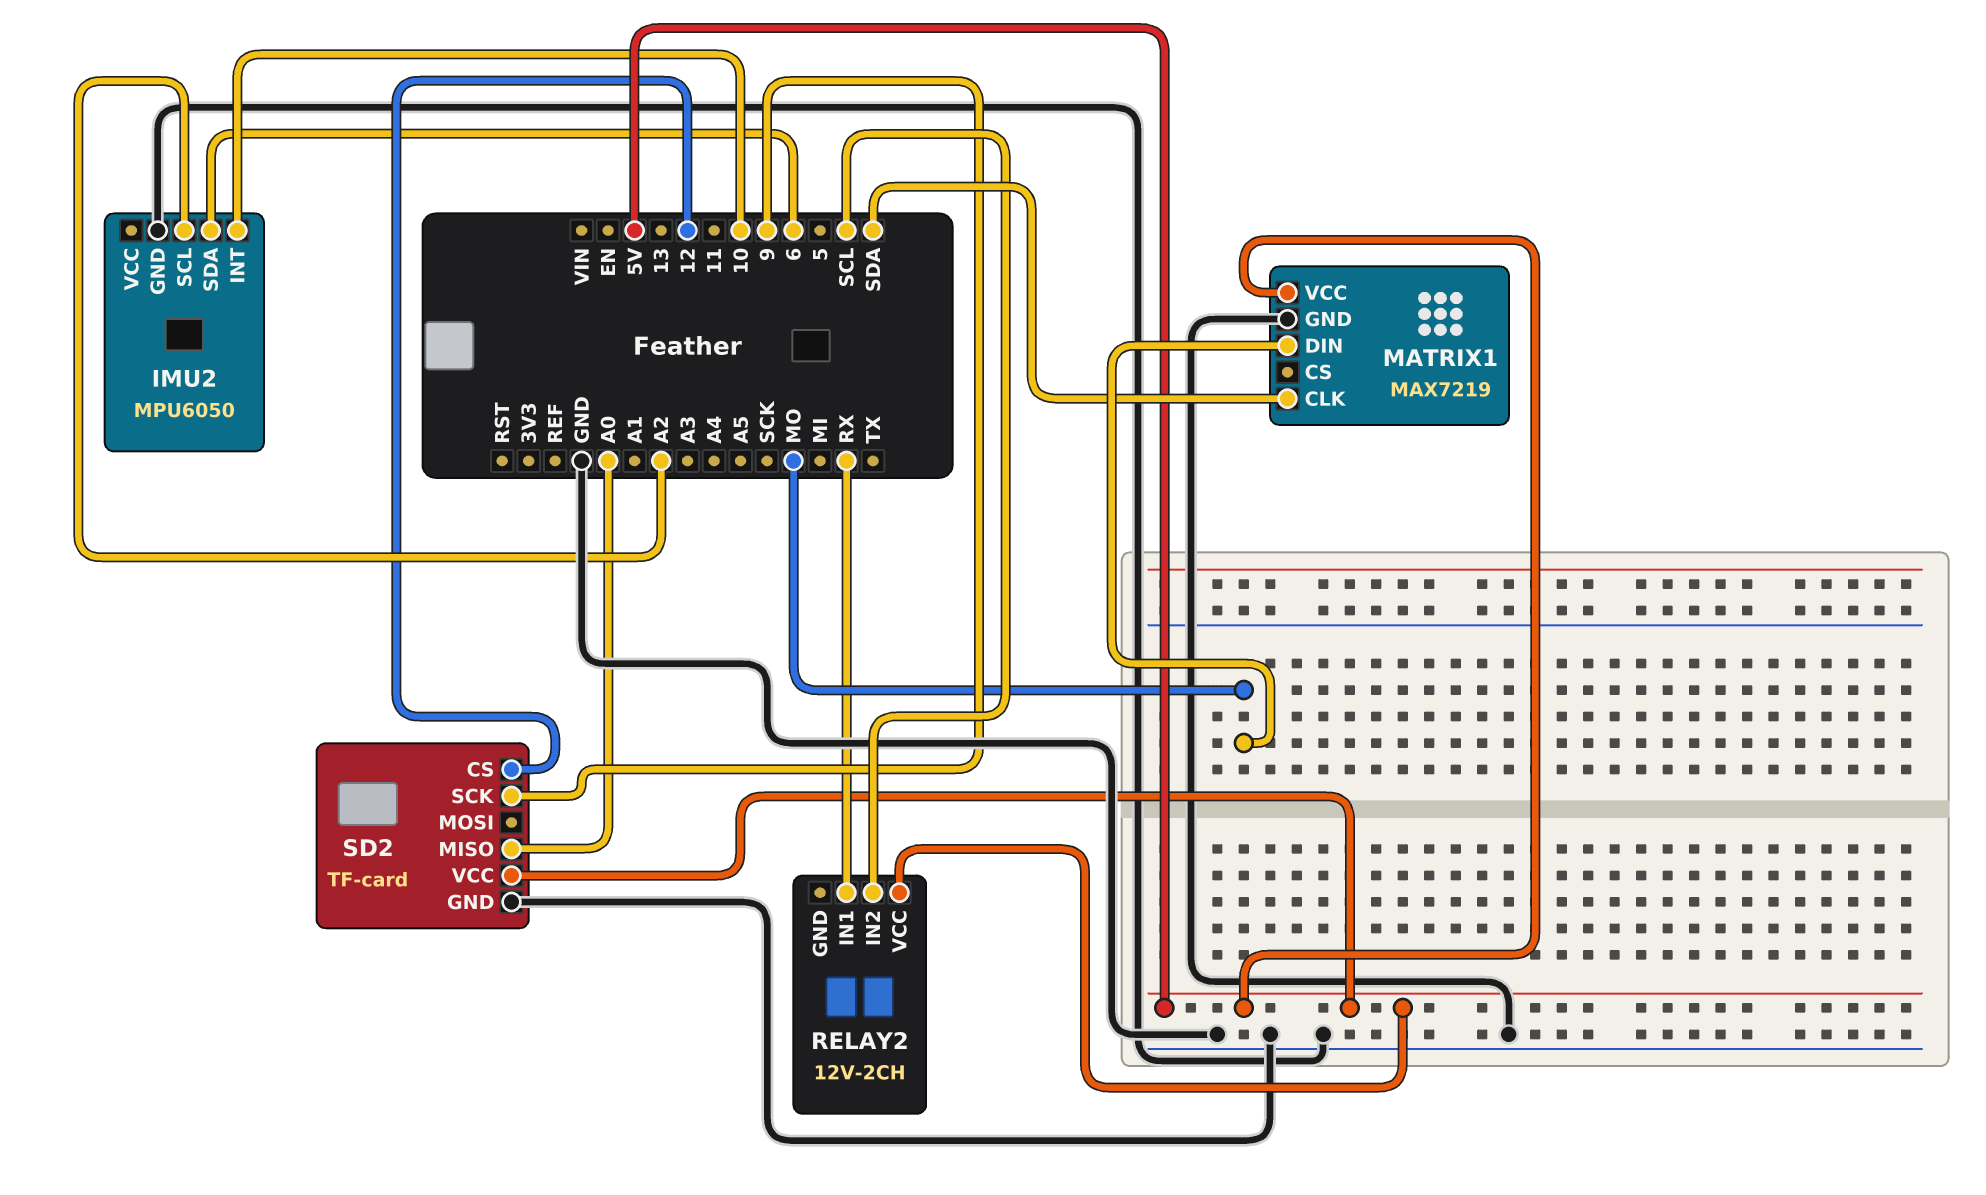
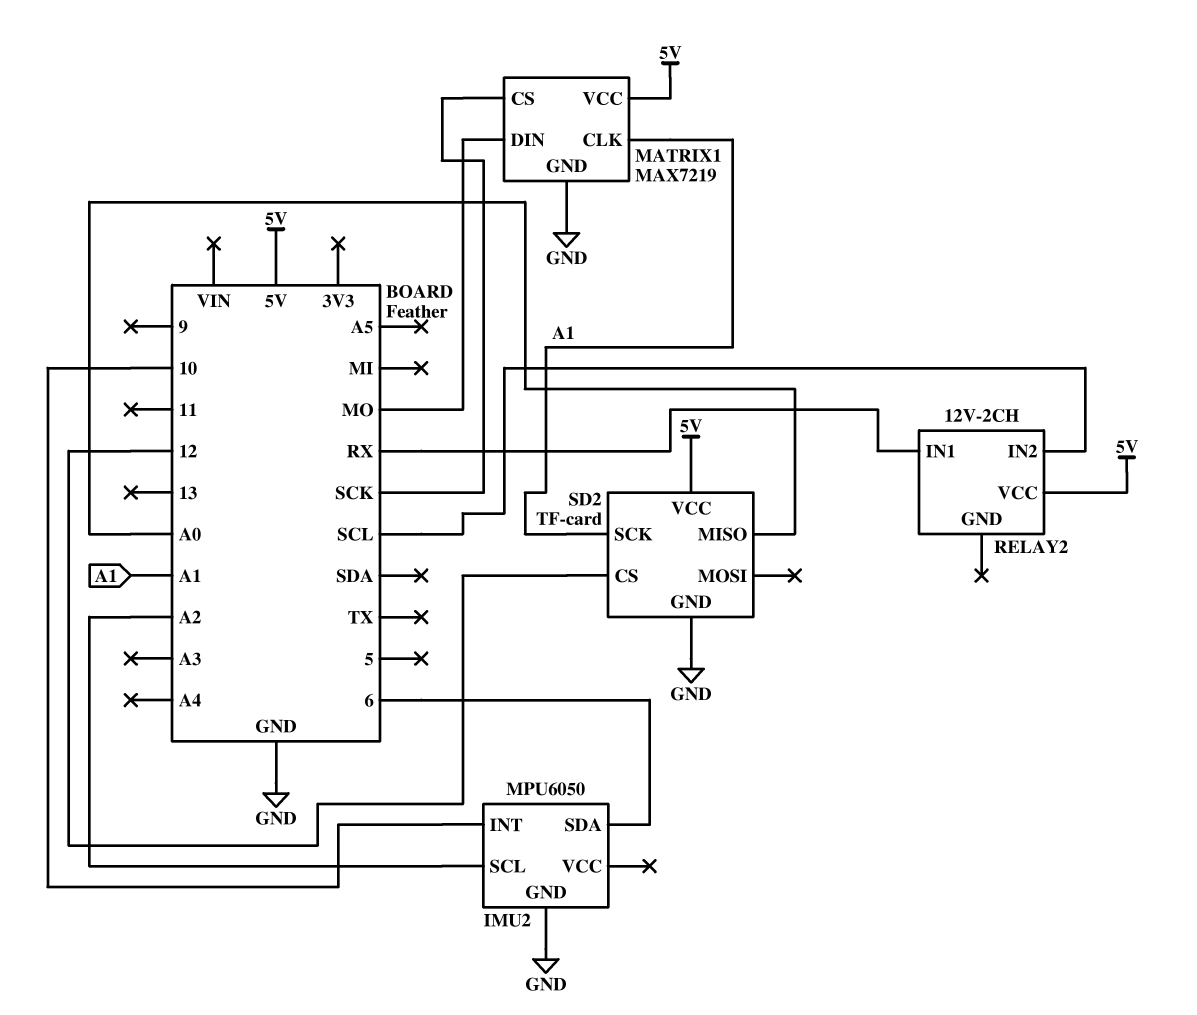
MATRIX1 pin CLK: SDA -> A1
MATRIX1 pin CS: none -> SCK
SD2 pin SCK: 9 -> A1

